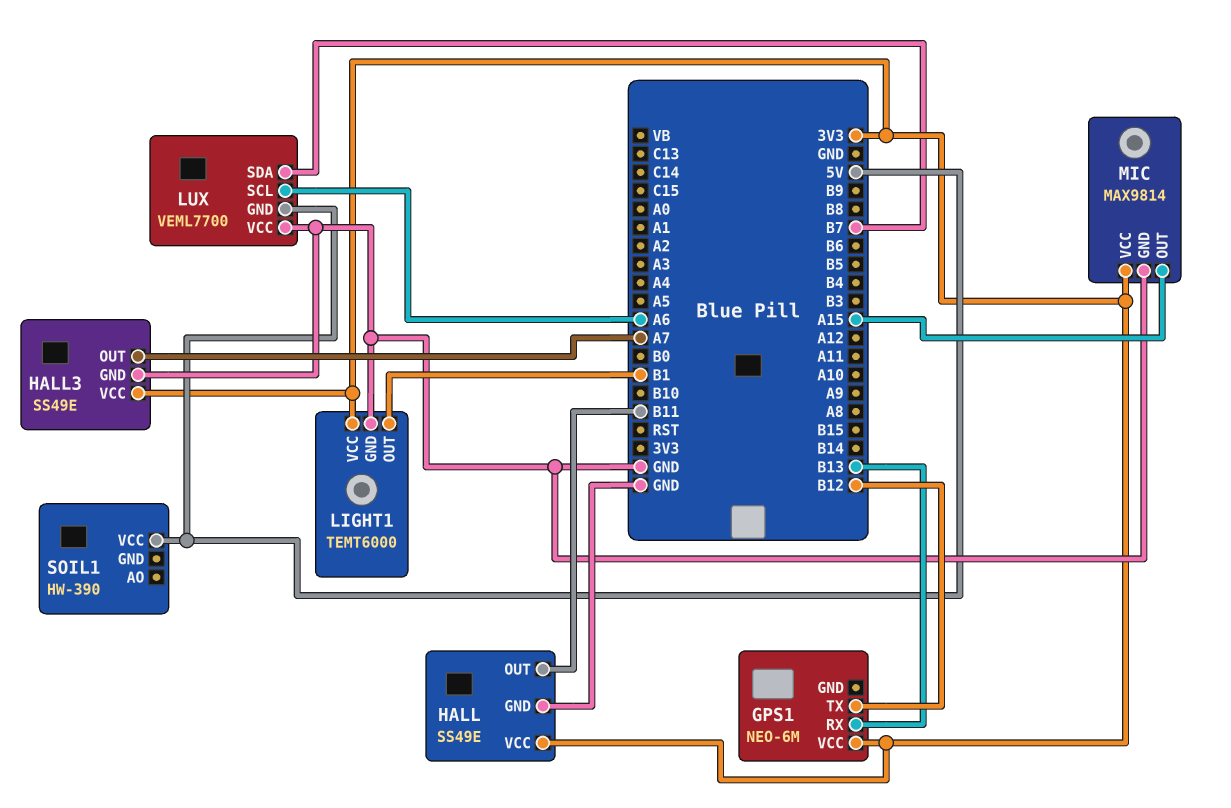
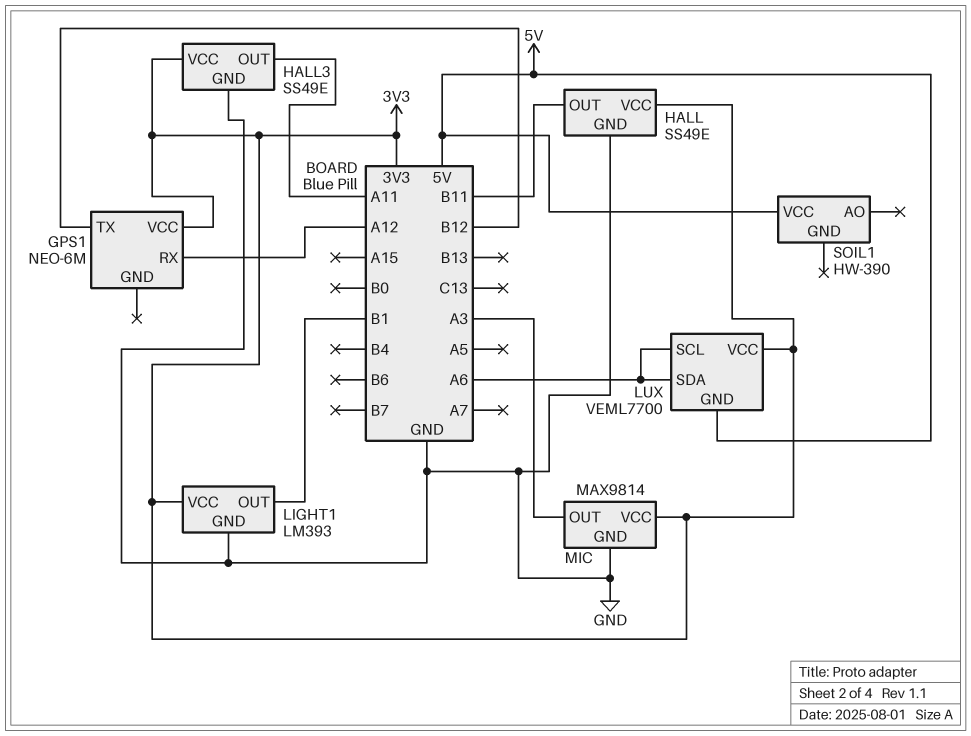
GPS1 pin RX: B13 -> A12
HALL3 pin OUT: A7 -> A11
LIGHT1: TEMT6000 -> LM393
LUX pin SDA: B7 -> A6
LUX pin VCC: GND -> 3V3
MIC pin OUT: A15 -> A3

